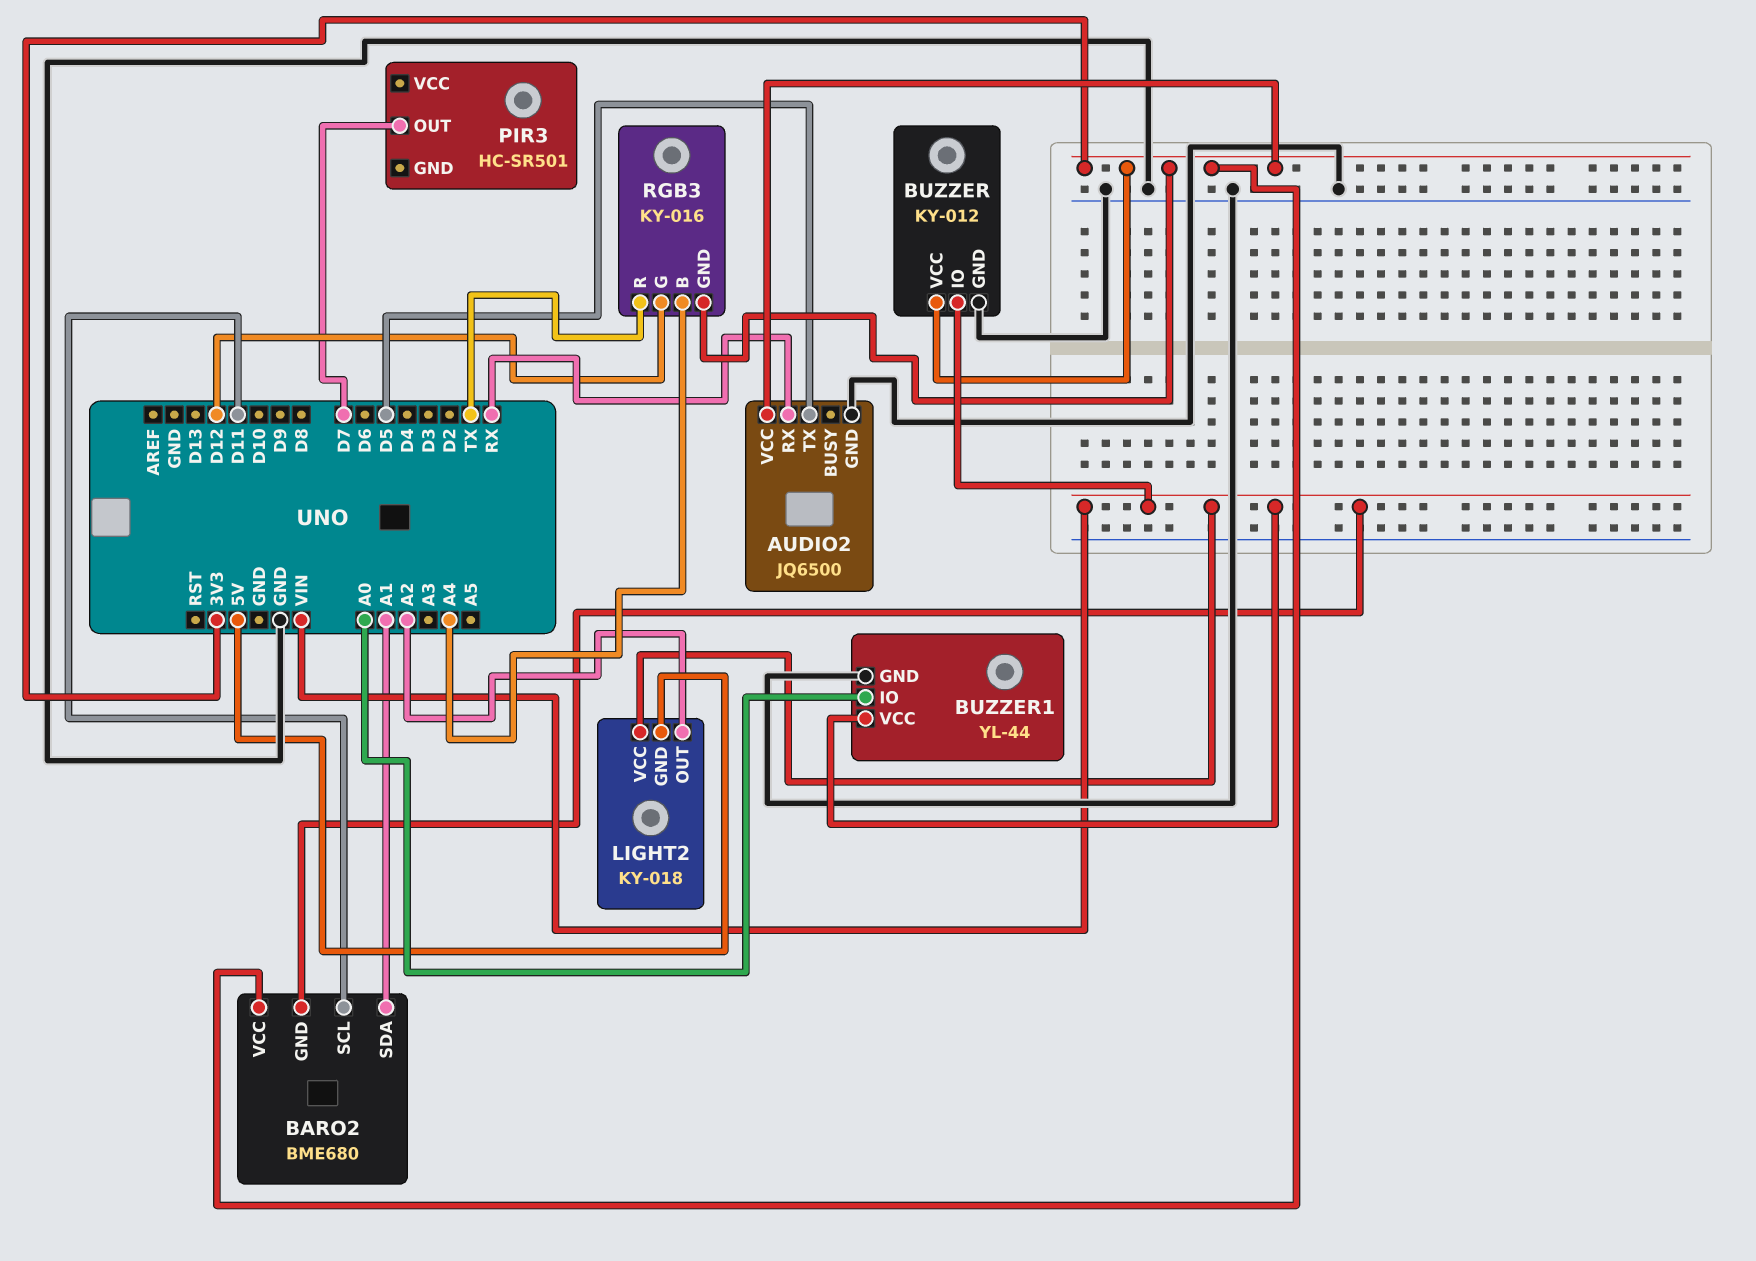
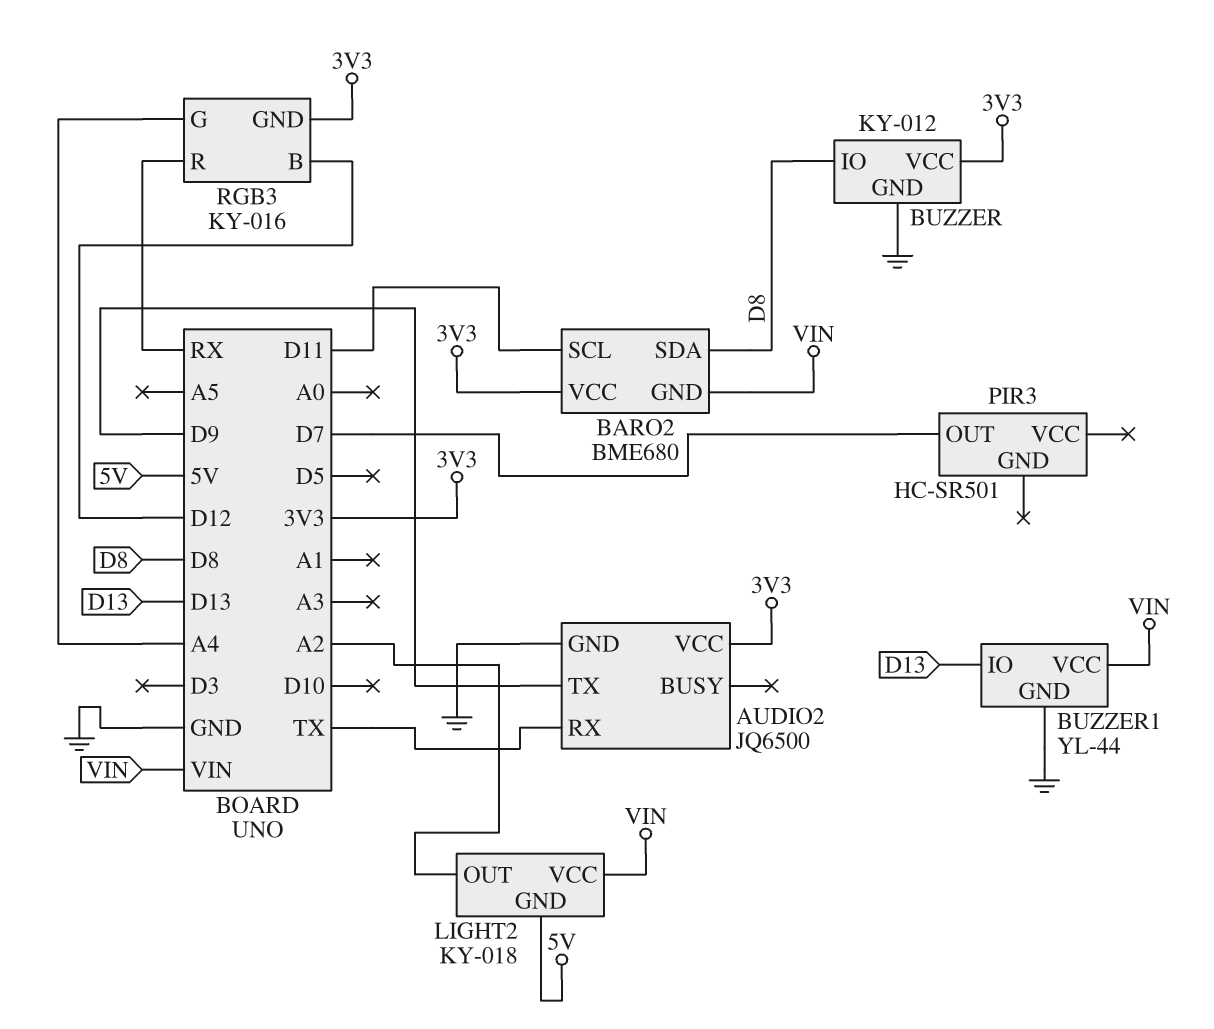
AUDIO2 pin RX: RX -> TX
AUDIO2 pin TX: D5 -> D9
BARO2 pin SDA: A1 -> D8
BUZZER pin IO: VIN -> D8
BUZZER1 pin IO: A0 -> D13
RGB3 pin B: A4 -> D12
RGB3 pin G: D12 -> A4
RGB3 pin R: TX -> RX

